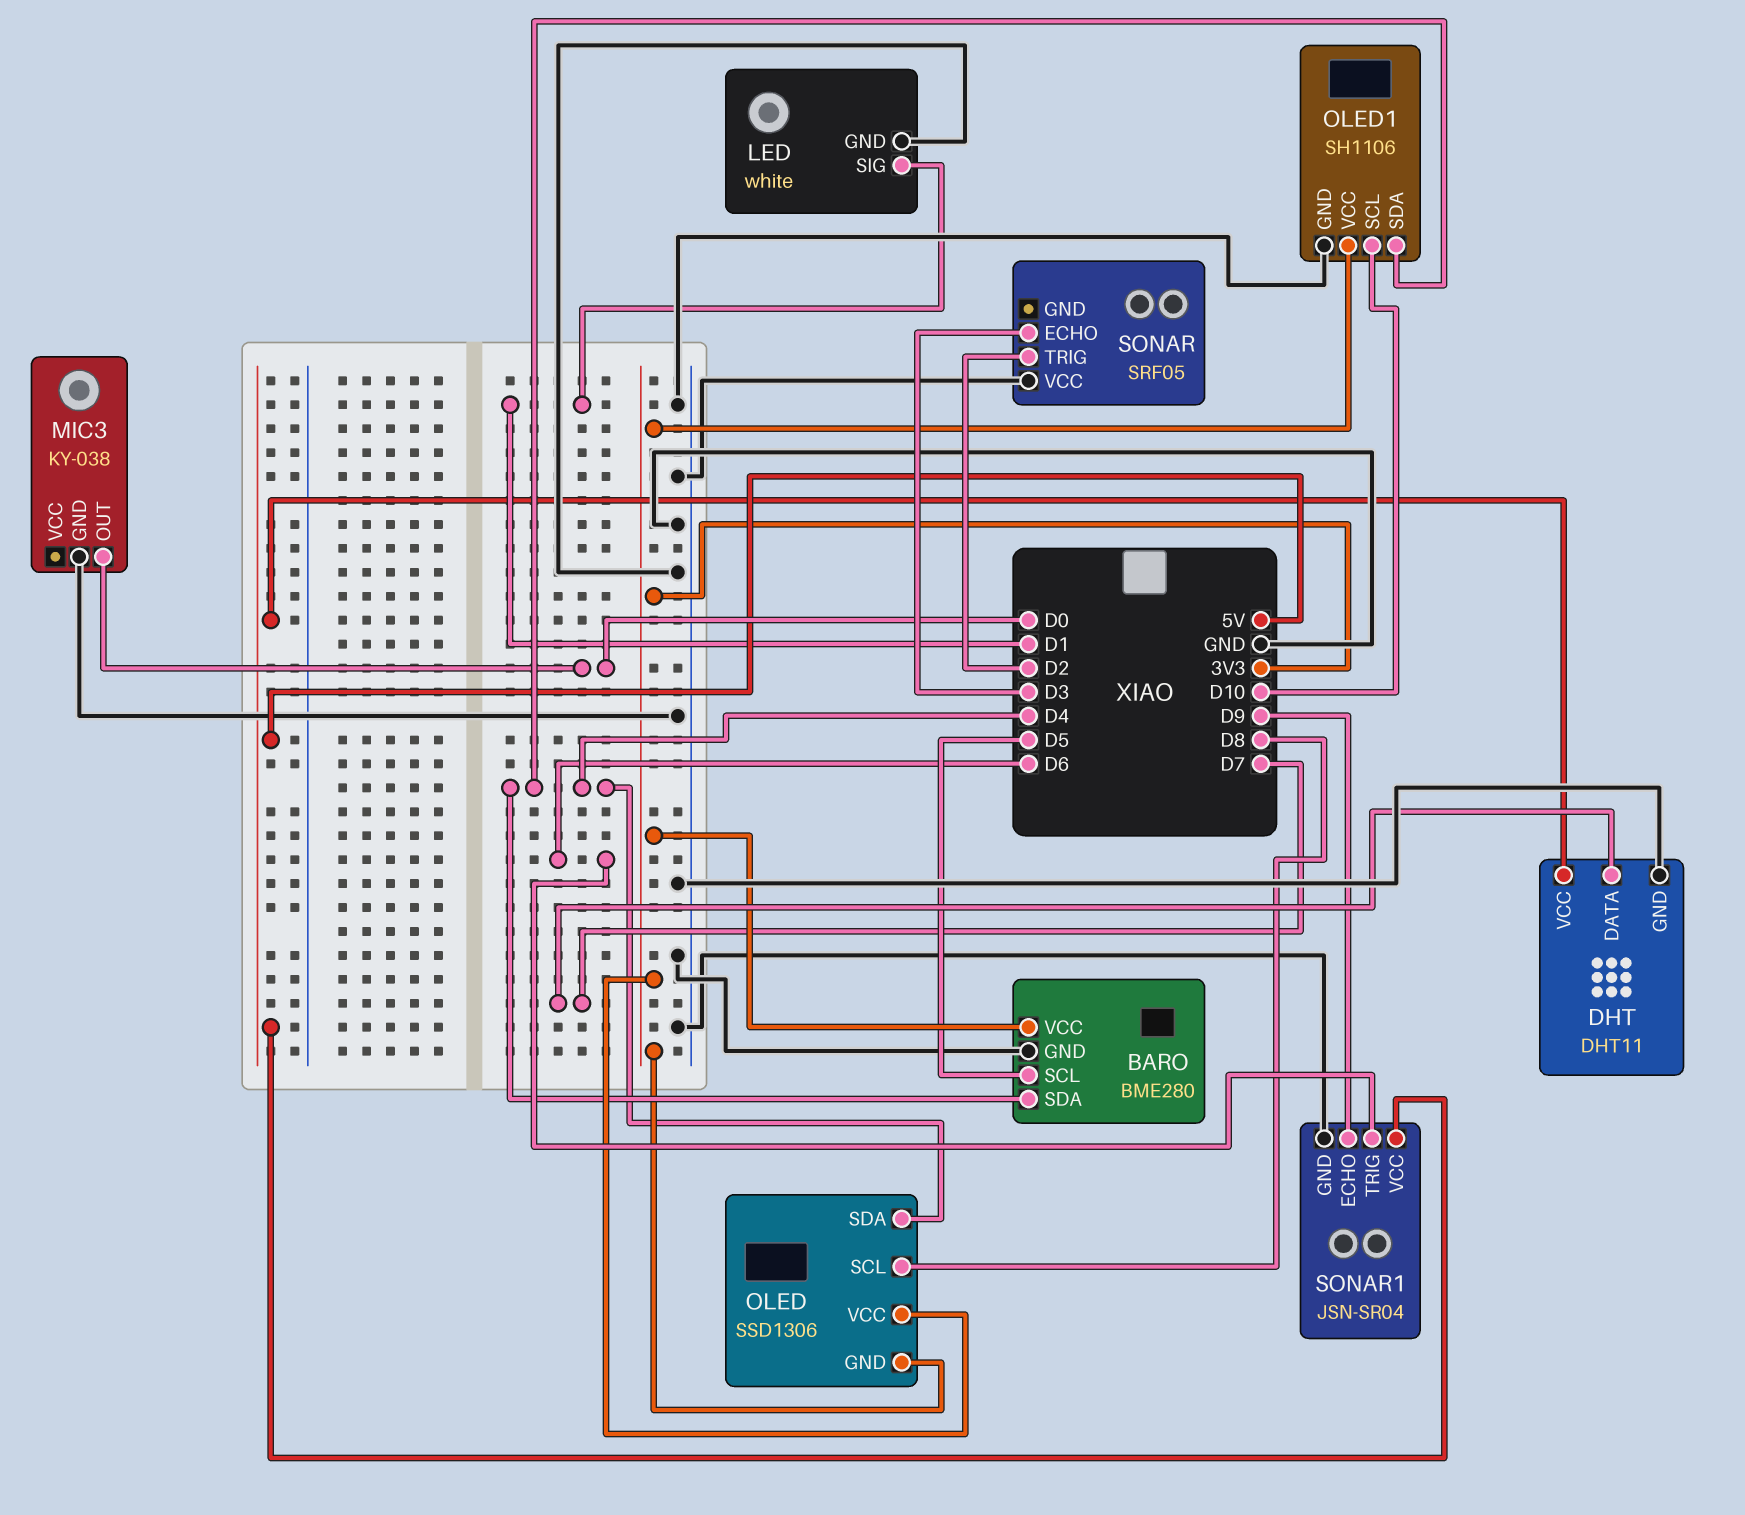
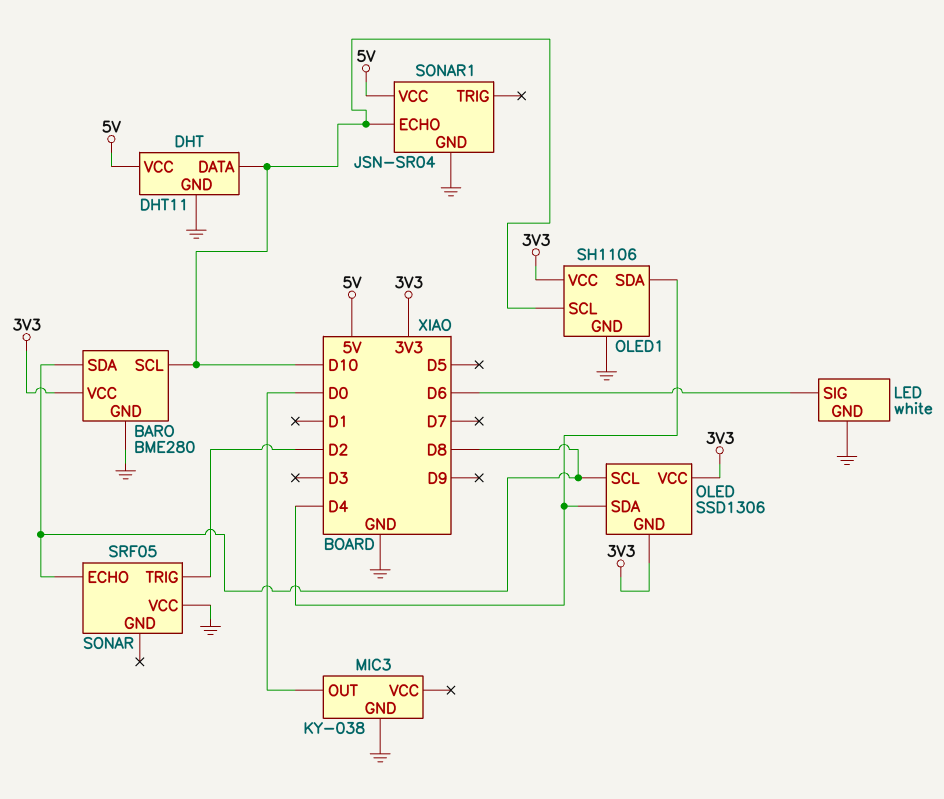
BARO pin SCL: D5 -> D10
BARO pin SDA: D4 -> D8
DHT pin DATA: D7 -> D10
LED pin SIG: D1 -> D6
SONAR pin ECHO: D3 -> D8
SONAR1 pin ECHO: D9 -> D10
SONAR1 pin TRIG: D6 -> none

